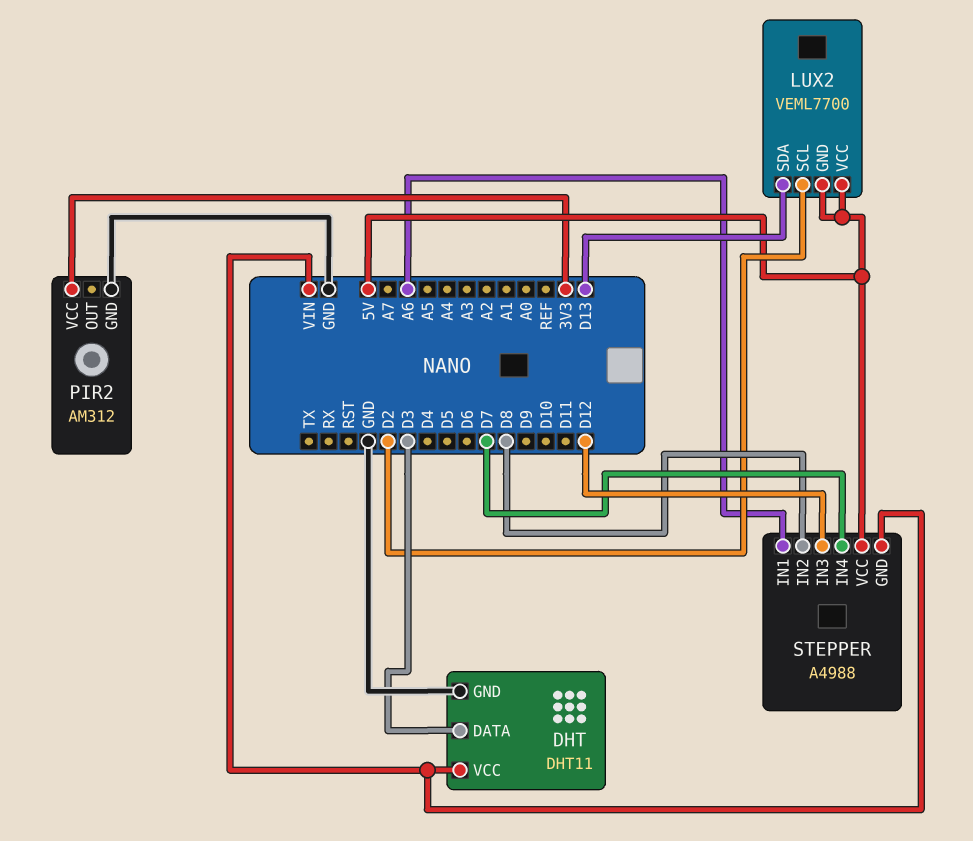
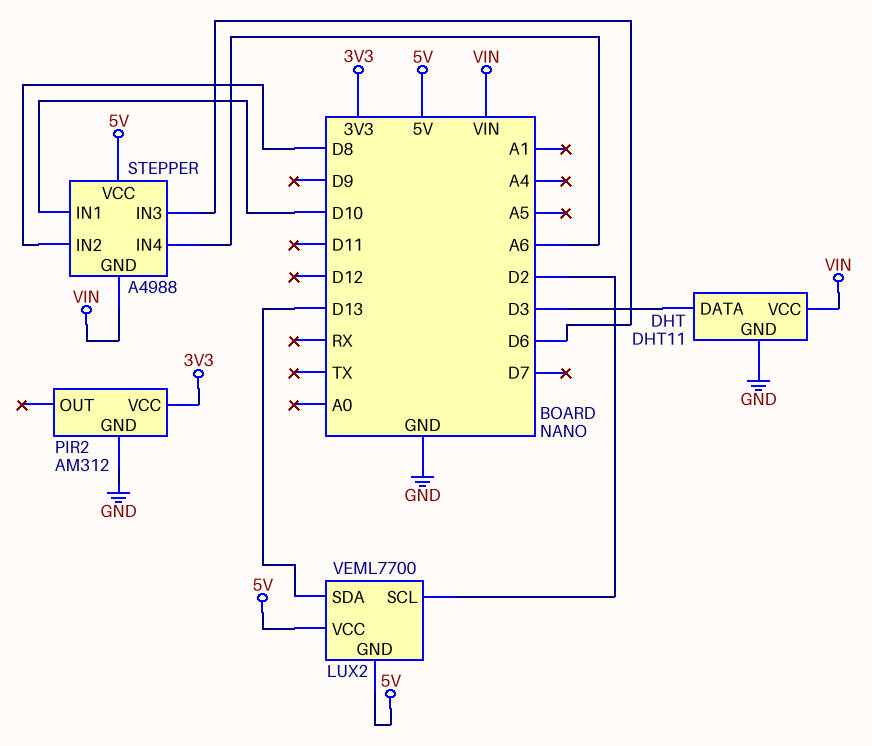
STEPPER pin IN1: A6 -> D10
STEPPER pin IN3: D12 -> D6
STEPPER pin IN4: D7 -> A6

